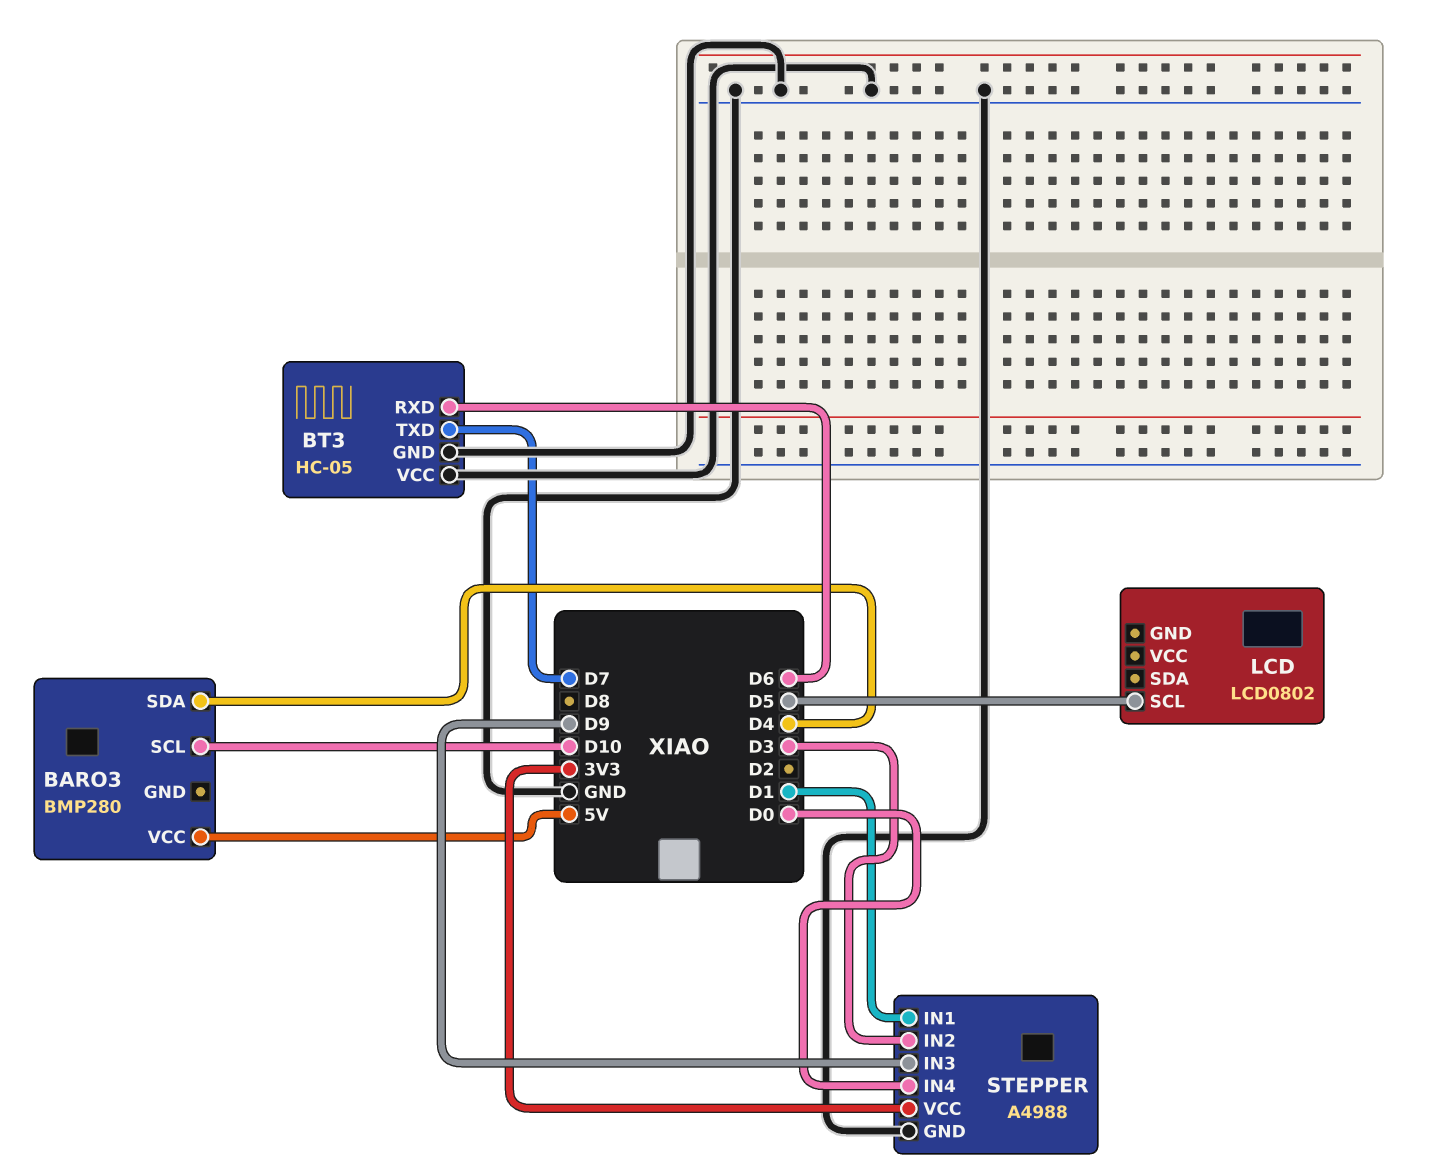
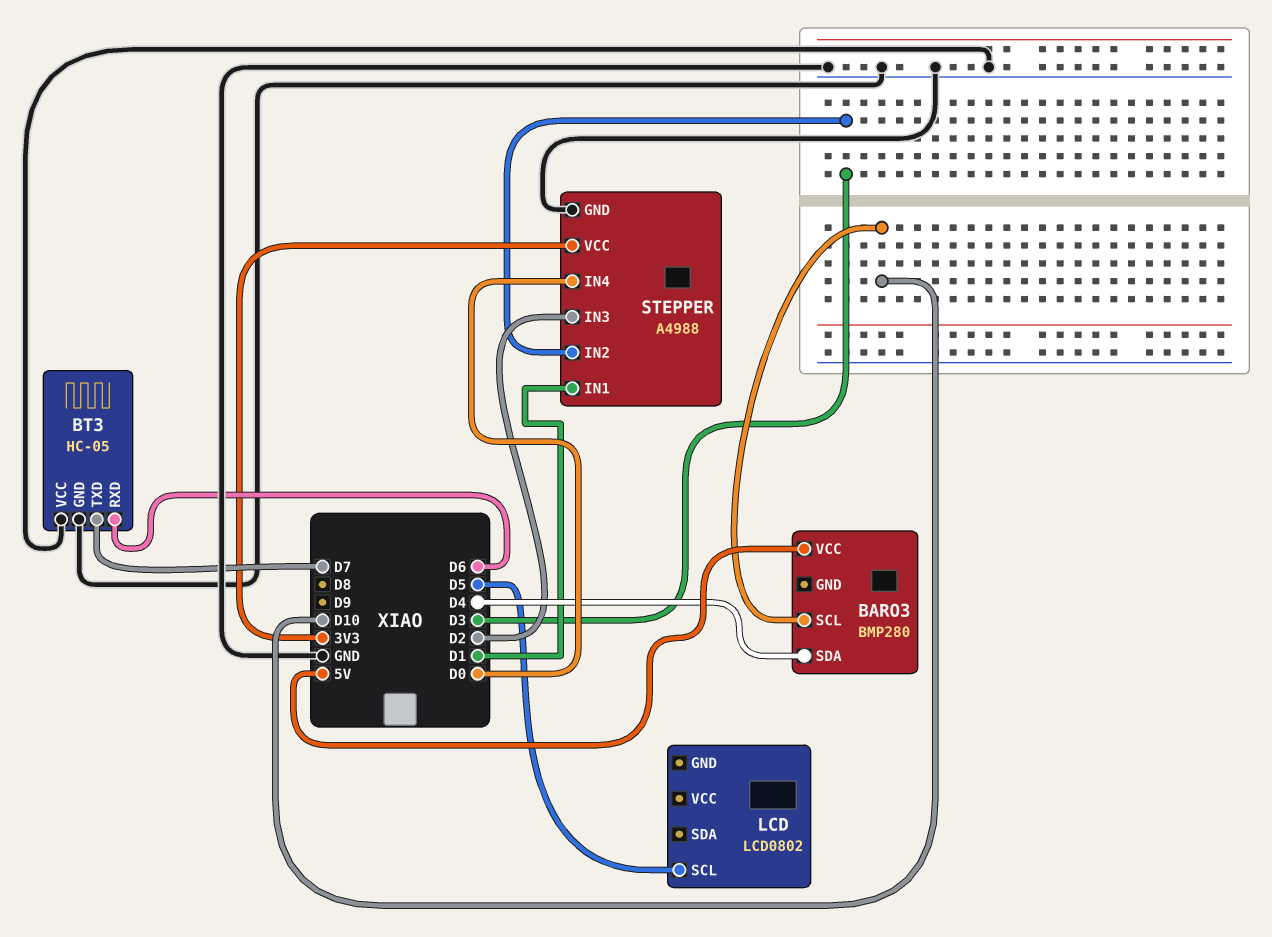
STEPPER pin IN3: D9 -> D2

